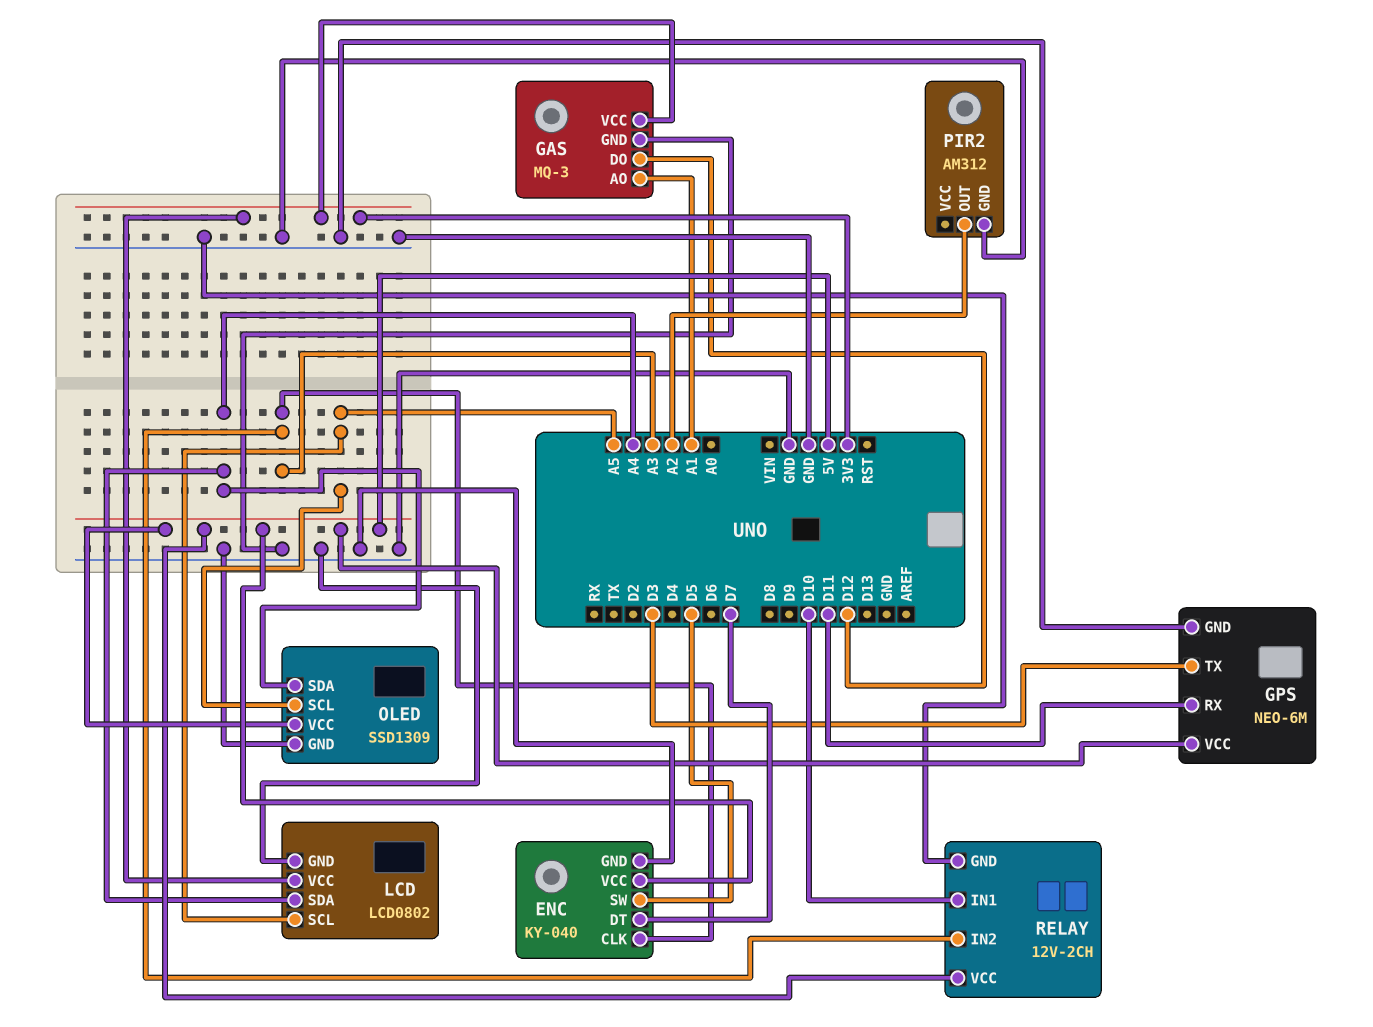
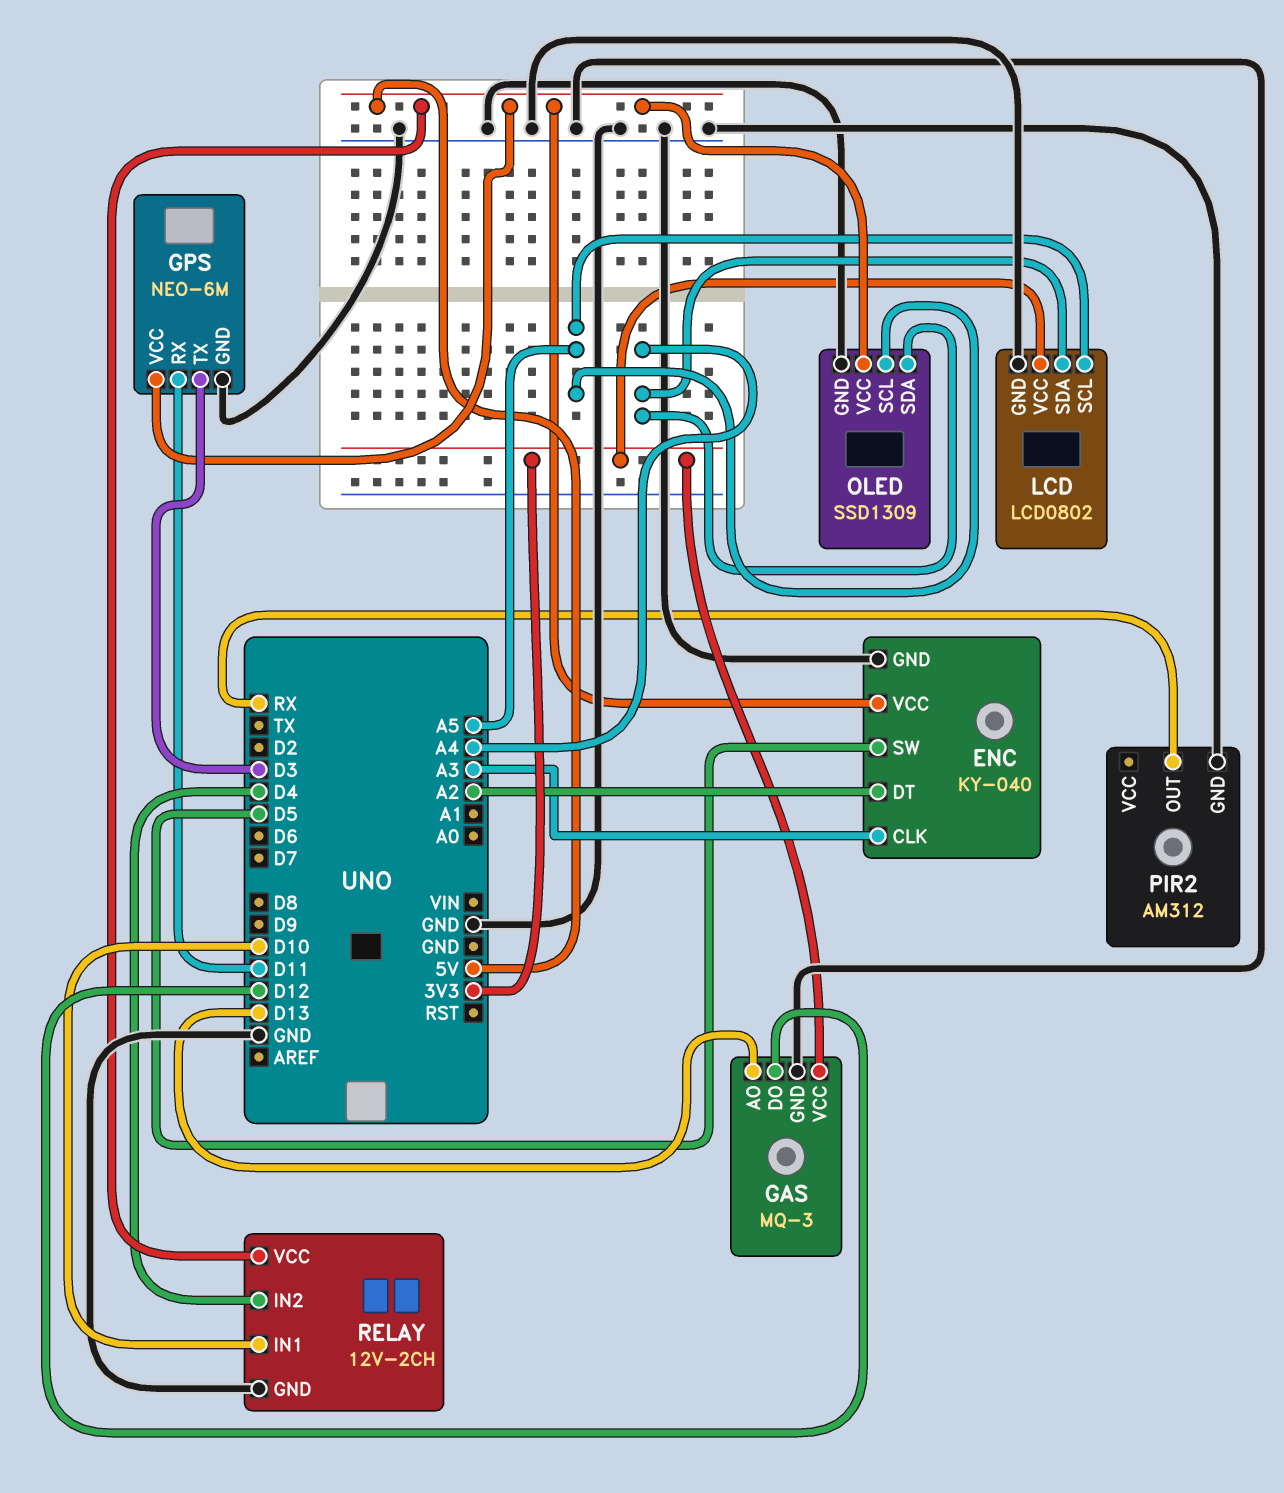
ENC pin DT: D7 -> A2
GAS pin AO: A1 -> D13
PIR2 pin OUT: A2 -> RX
RELAY pin IN2: A3 -> D4

